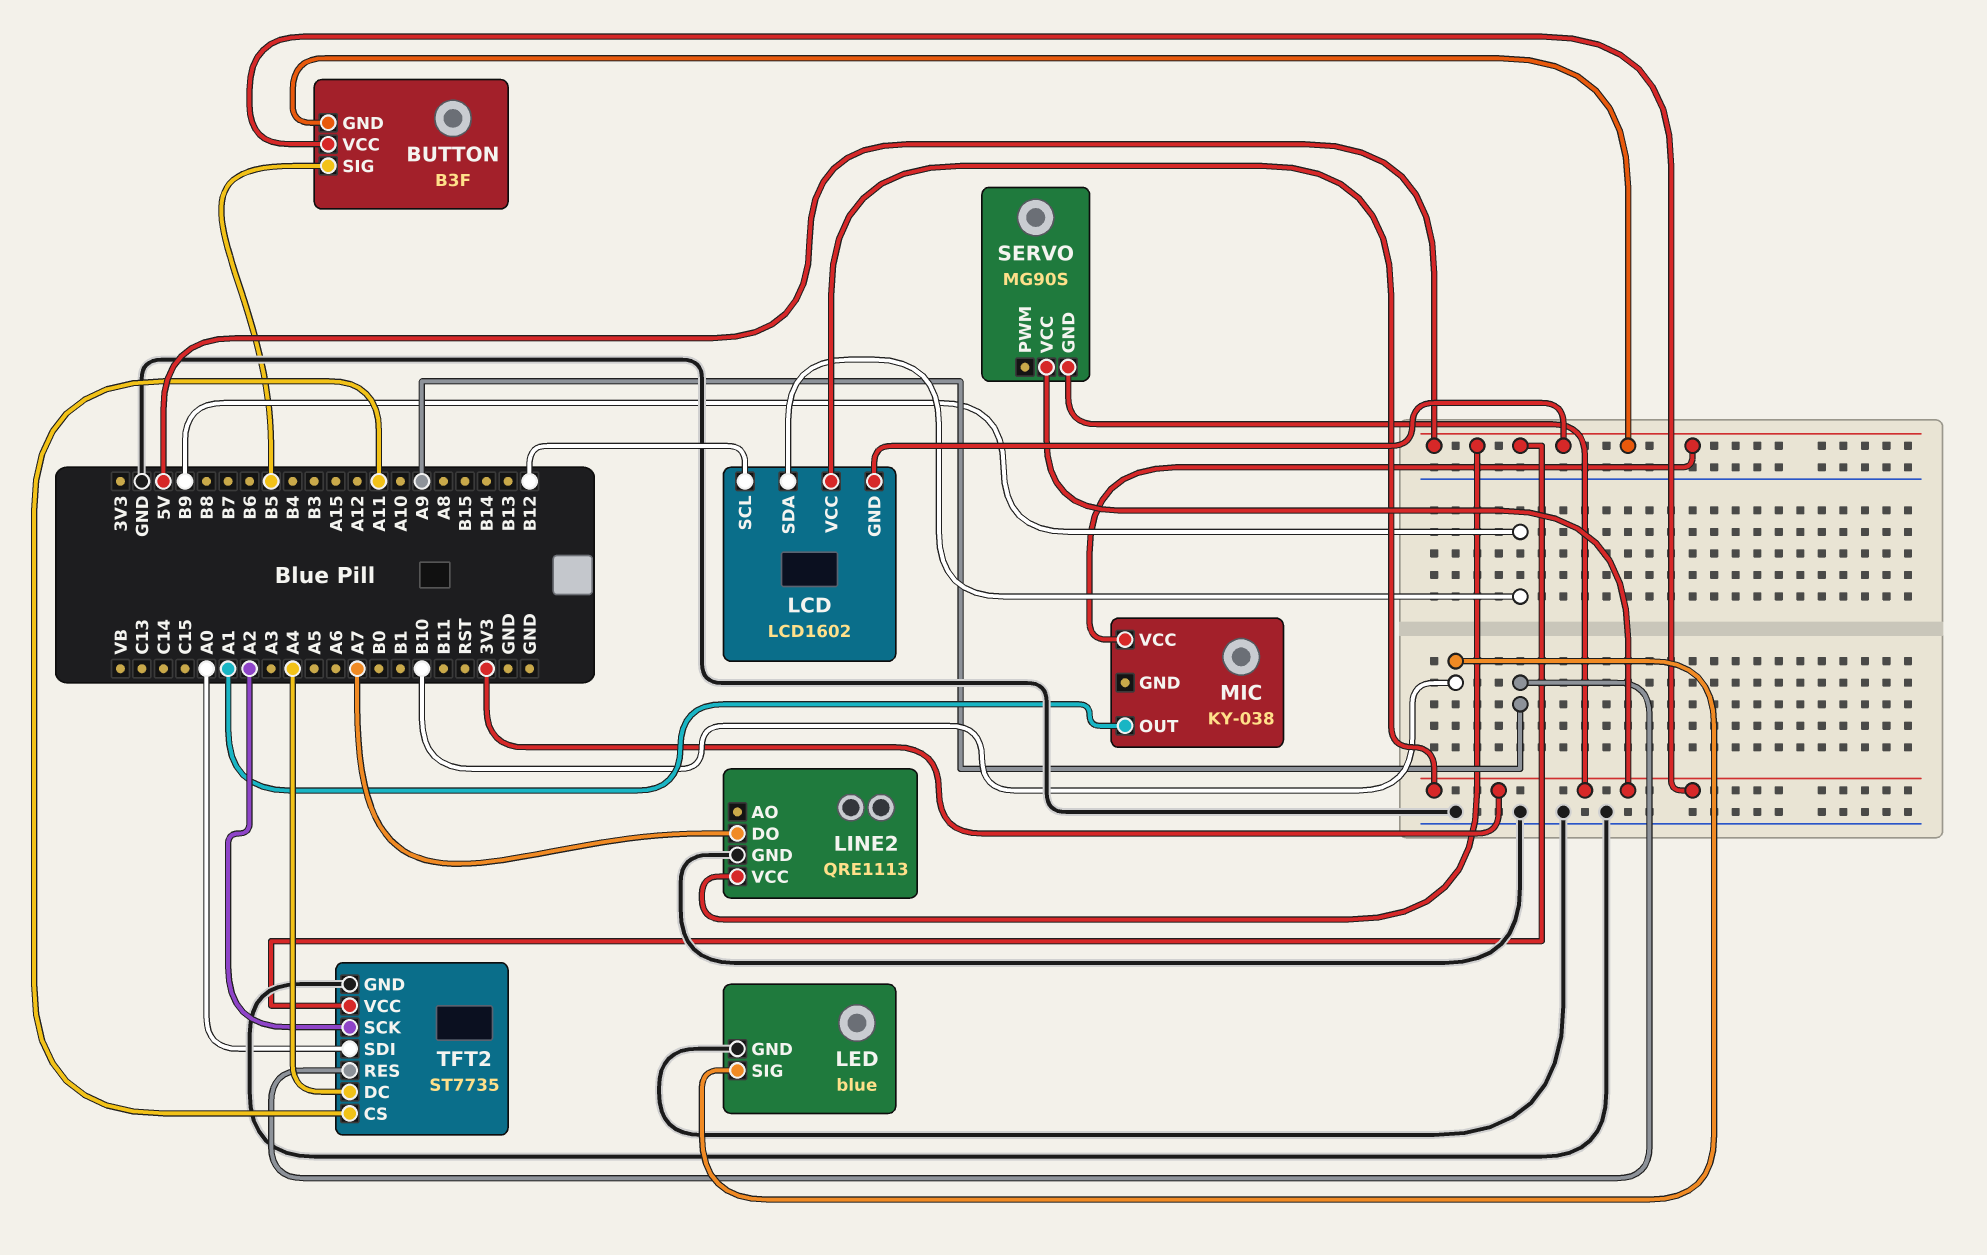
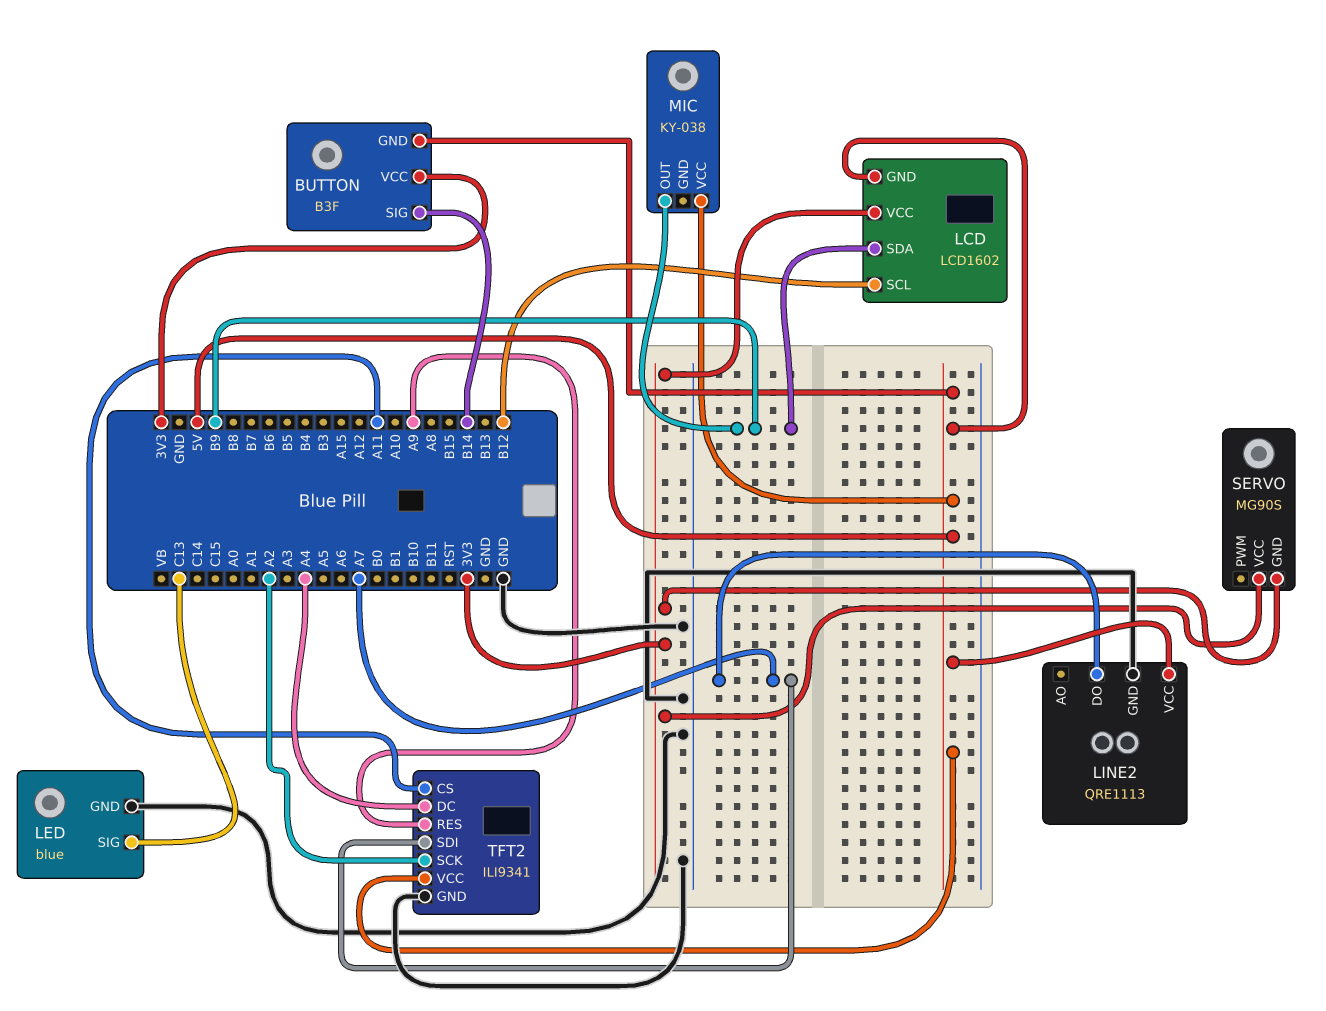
BUTTON pin SIG: B5 -> B14
LED pin SIG: B10 -> C13
MIC pin OUT: A1 -> B9
TFT2: ST7735 -> ILI9341
TFT2 pin SDI: A0 -> A7

